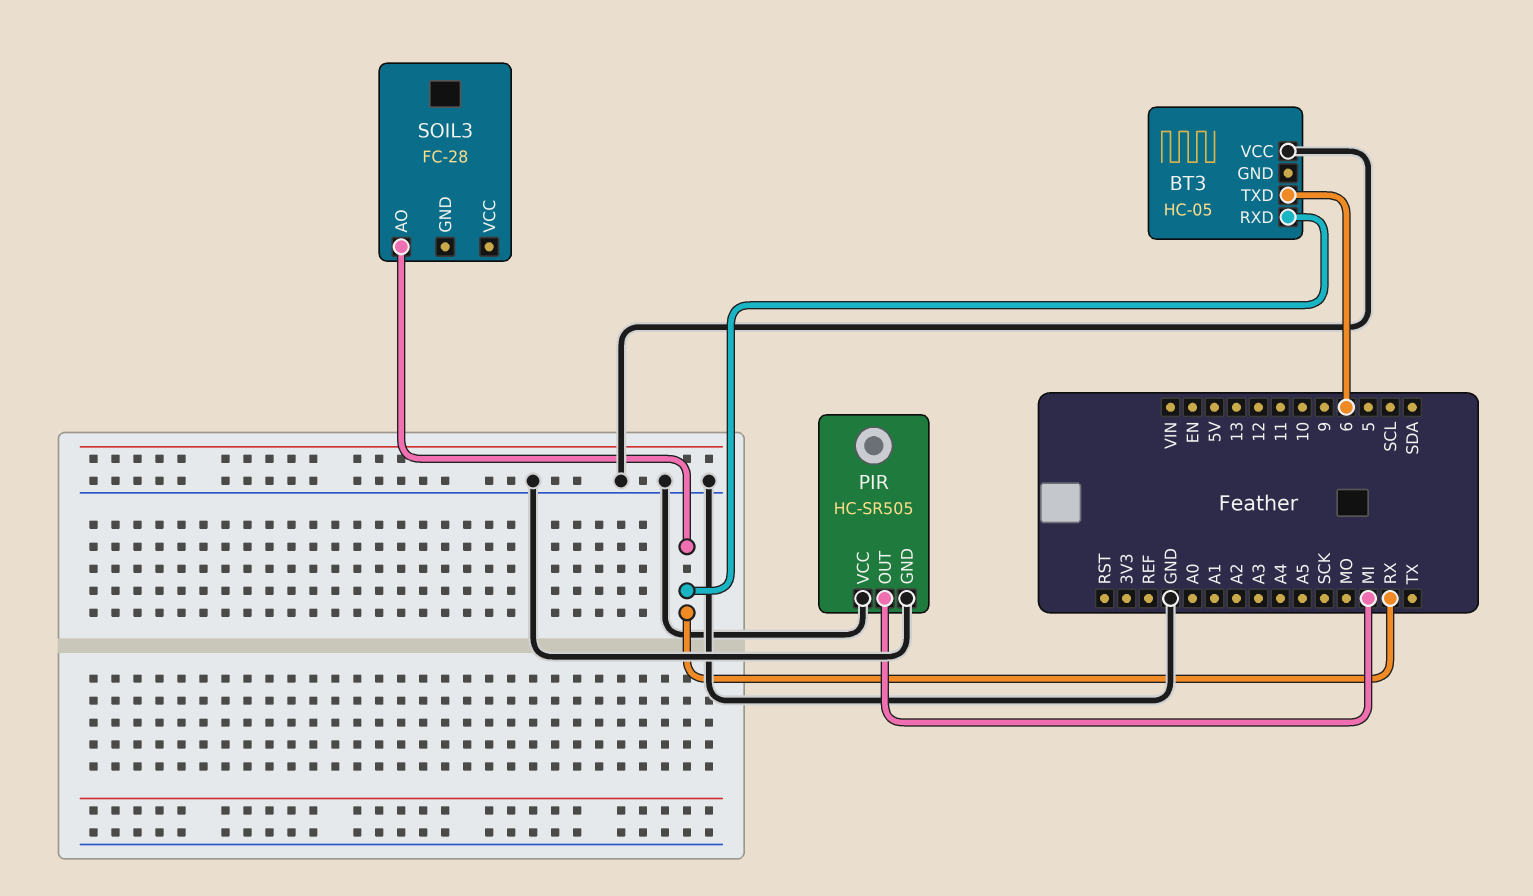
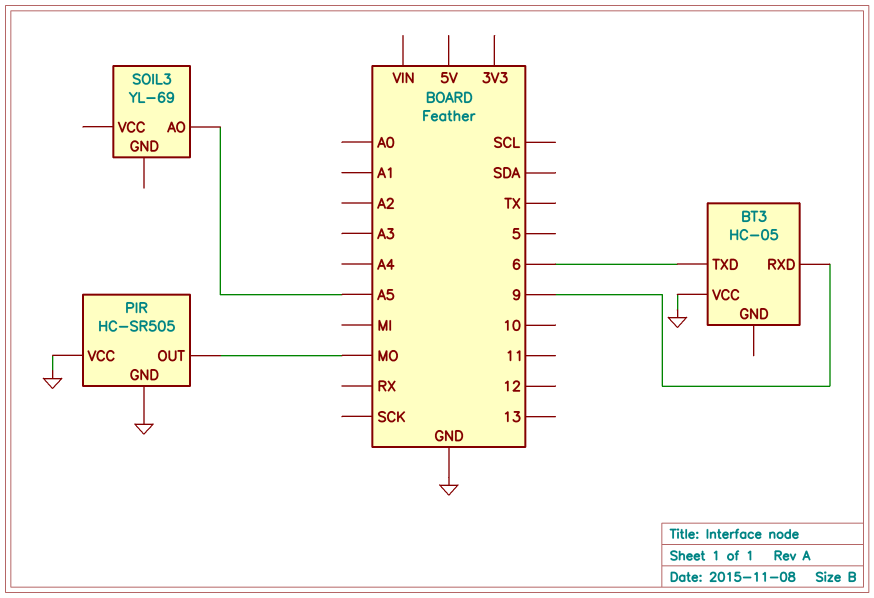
BT3 pin RXD: RX -> 9
PIR pin OUT: MI -> MO
SOIL3: FC-28 -> YL-69
SOIL3 pin AO: RX -> A5

